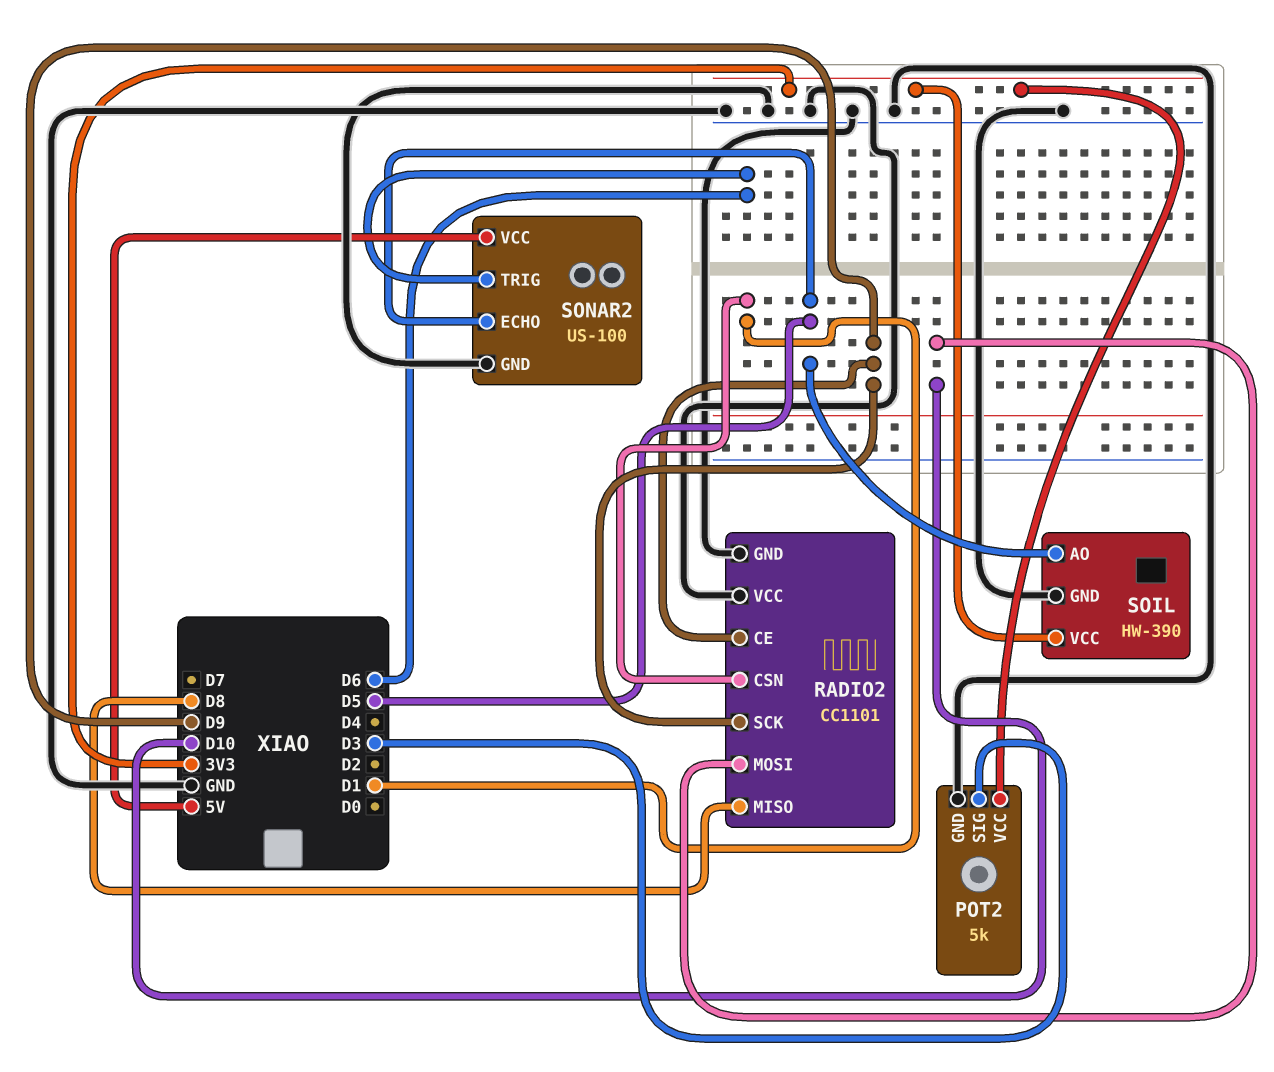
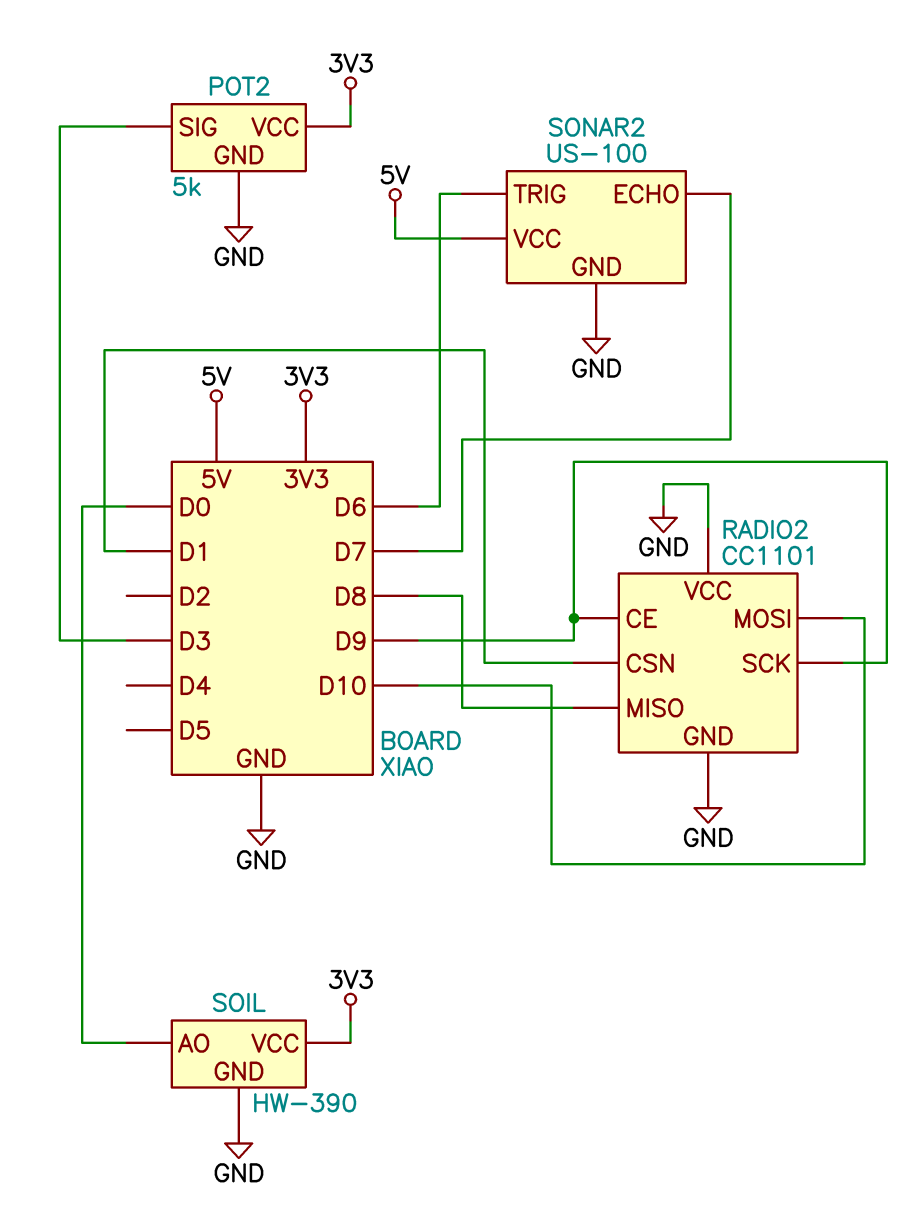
SOIL pin AO: D5 -> D0
SONAR2 pin ECHO: D5 -> D7

